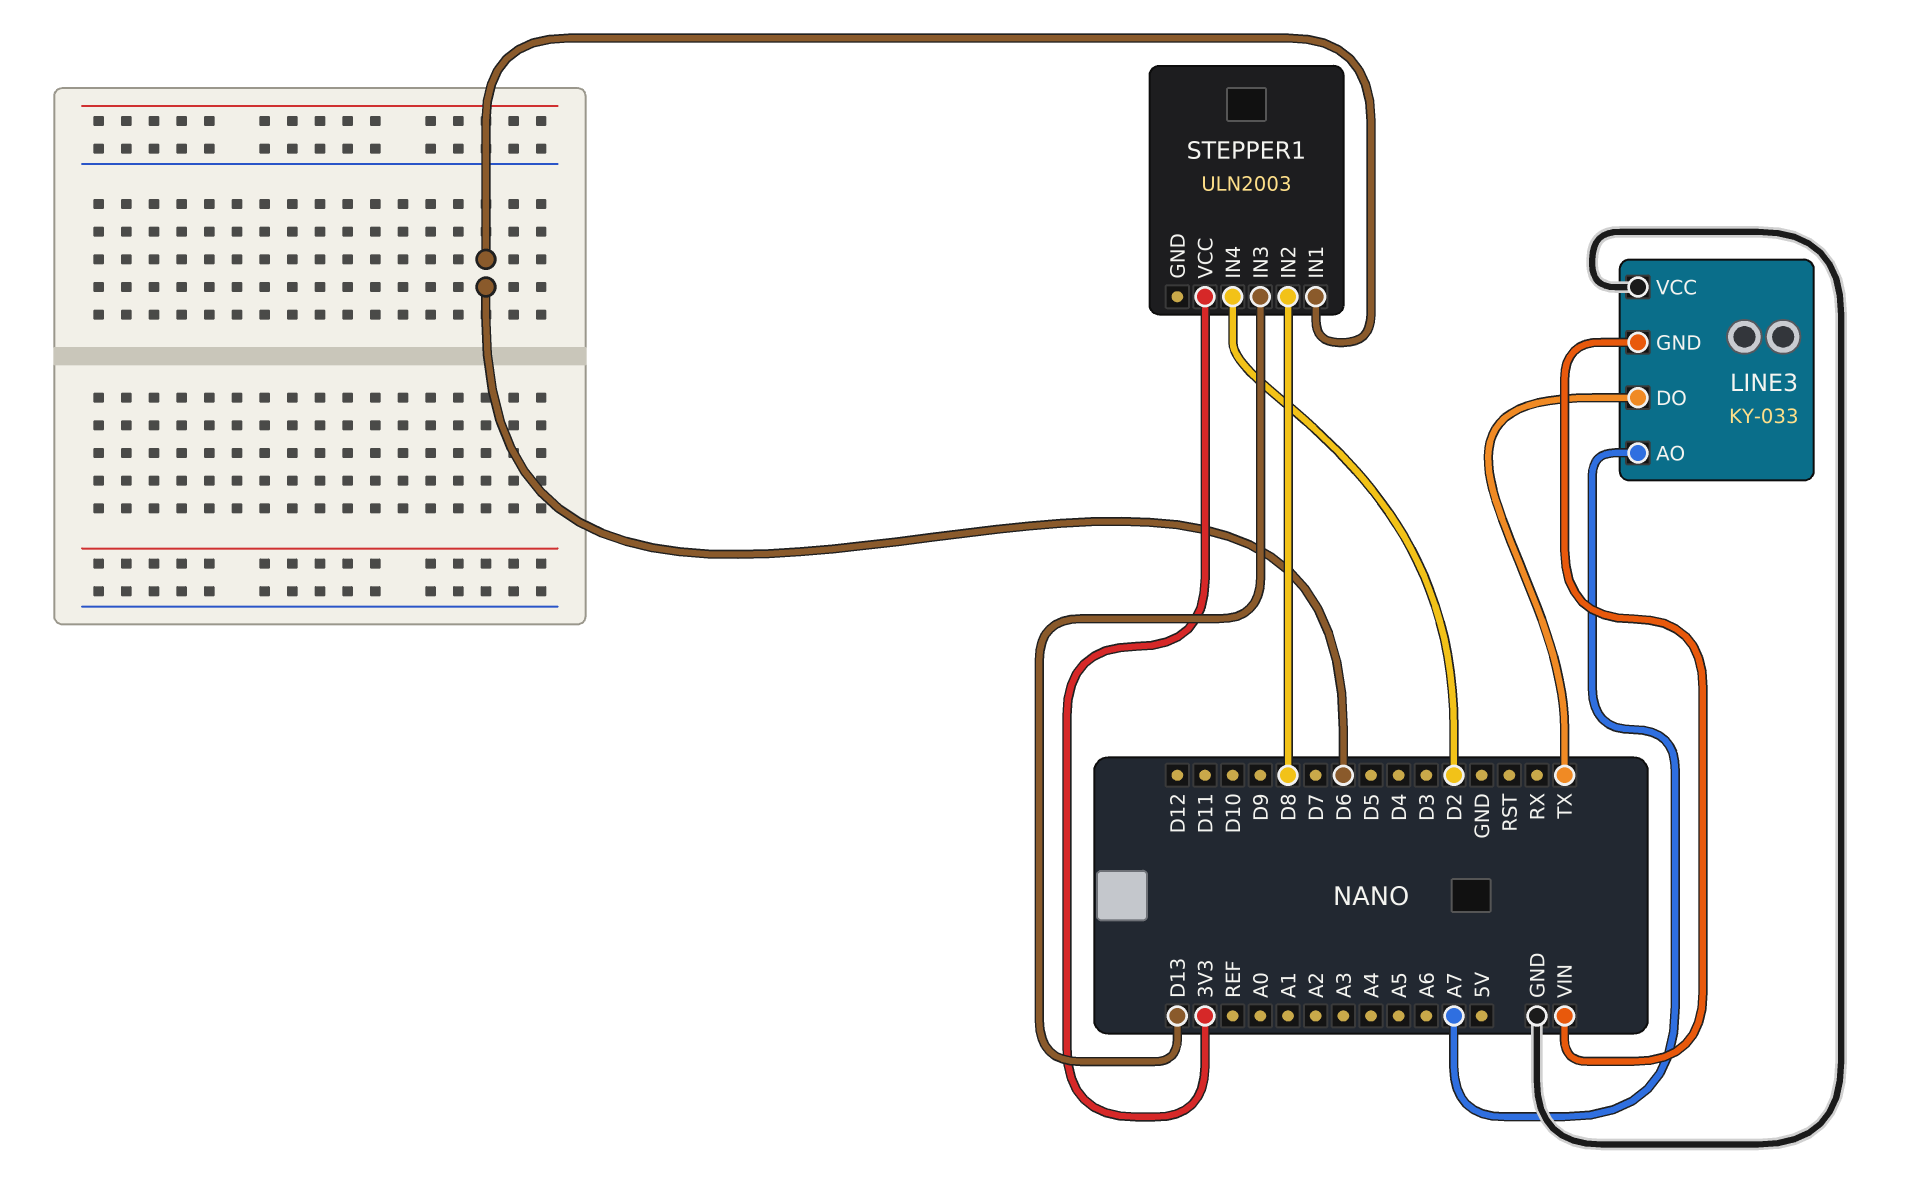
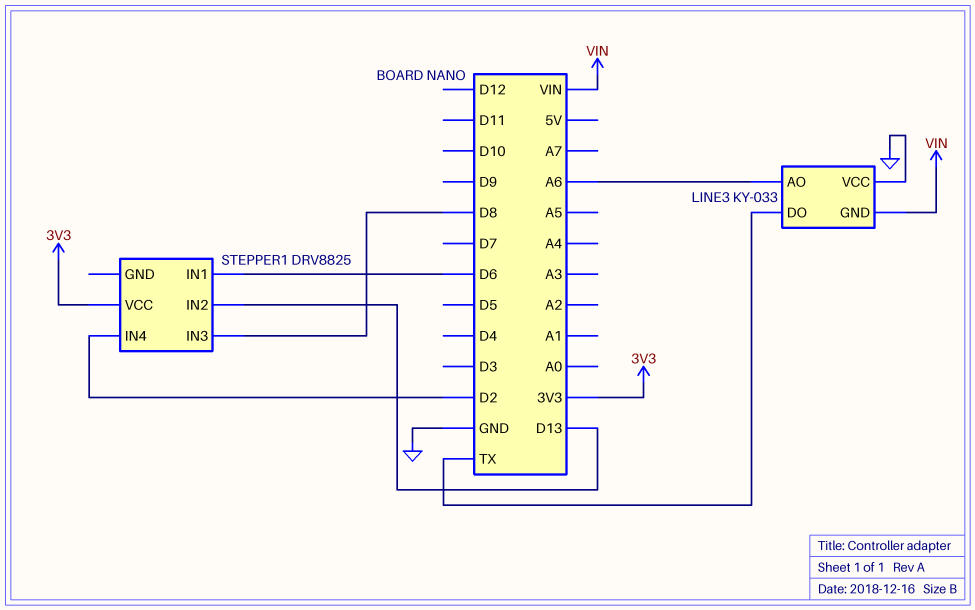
LINE3 pin AO: A7 -> A6
STEPPER1: ULN2003 -> DRV8825
STEPPER1 pin IN2: D8 -> D13
STEPPER1 pin IN3: D13 -> D8

